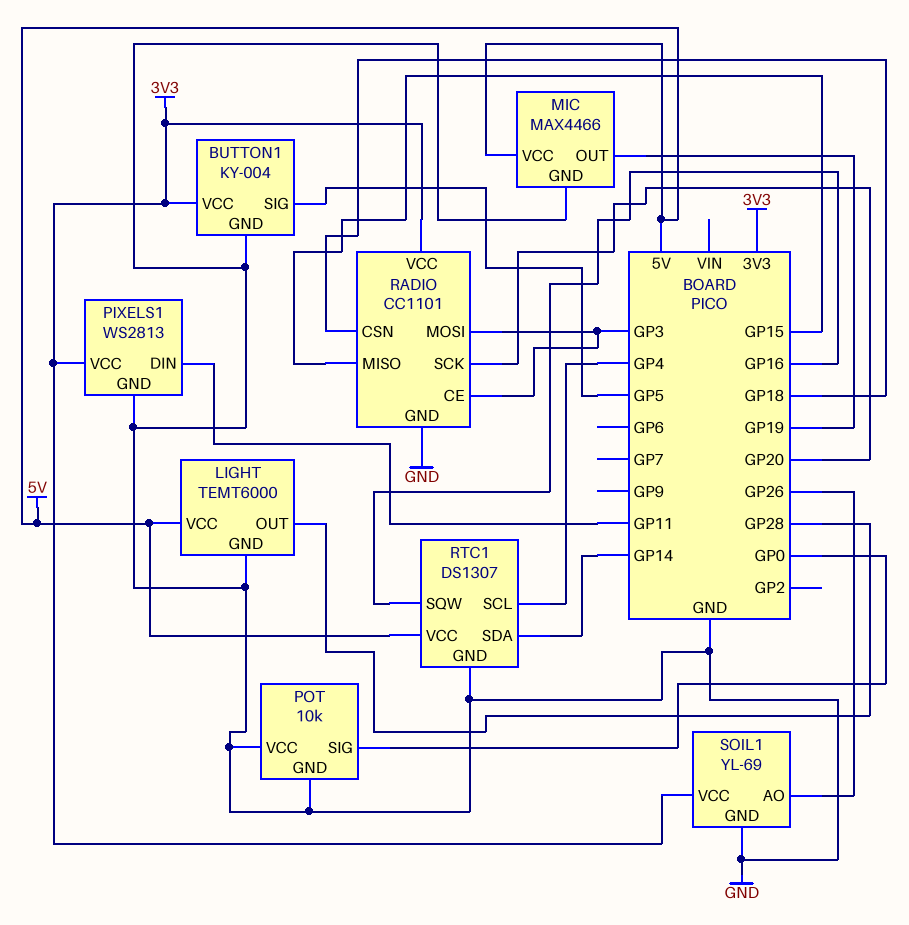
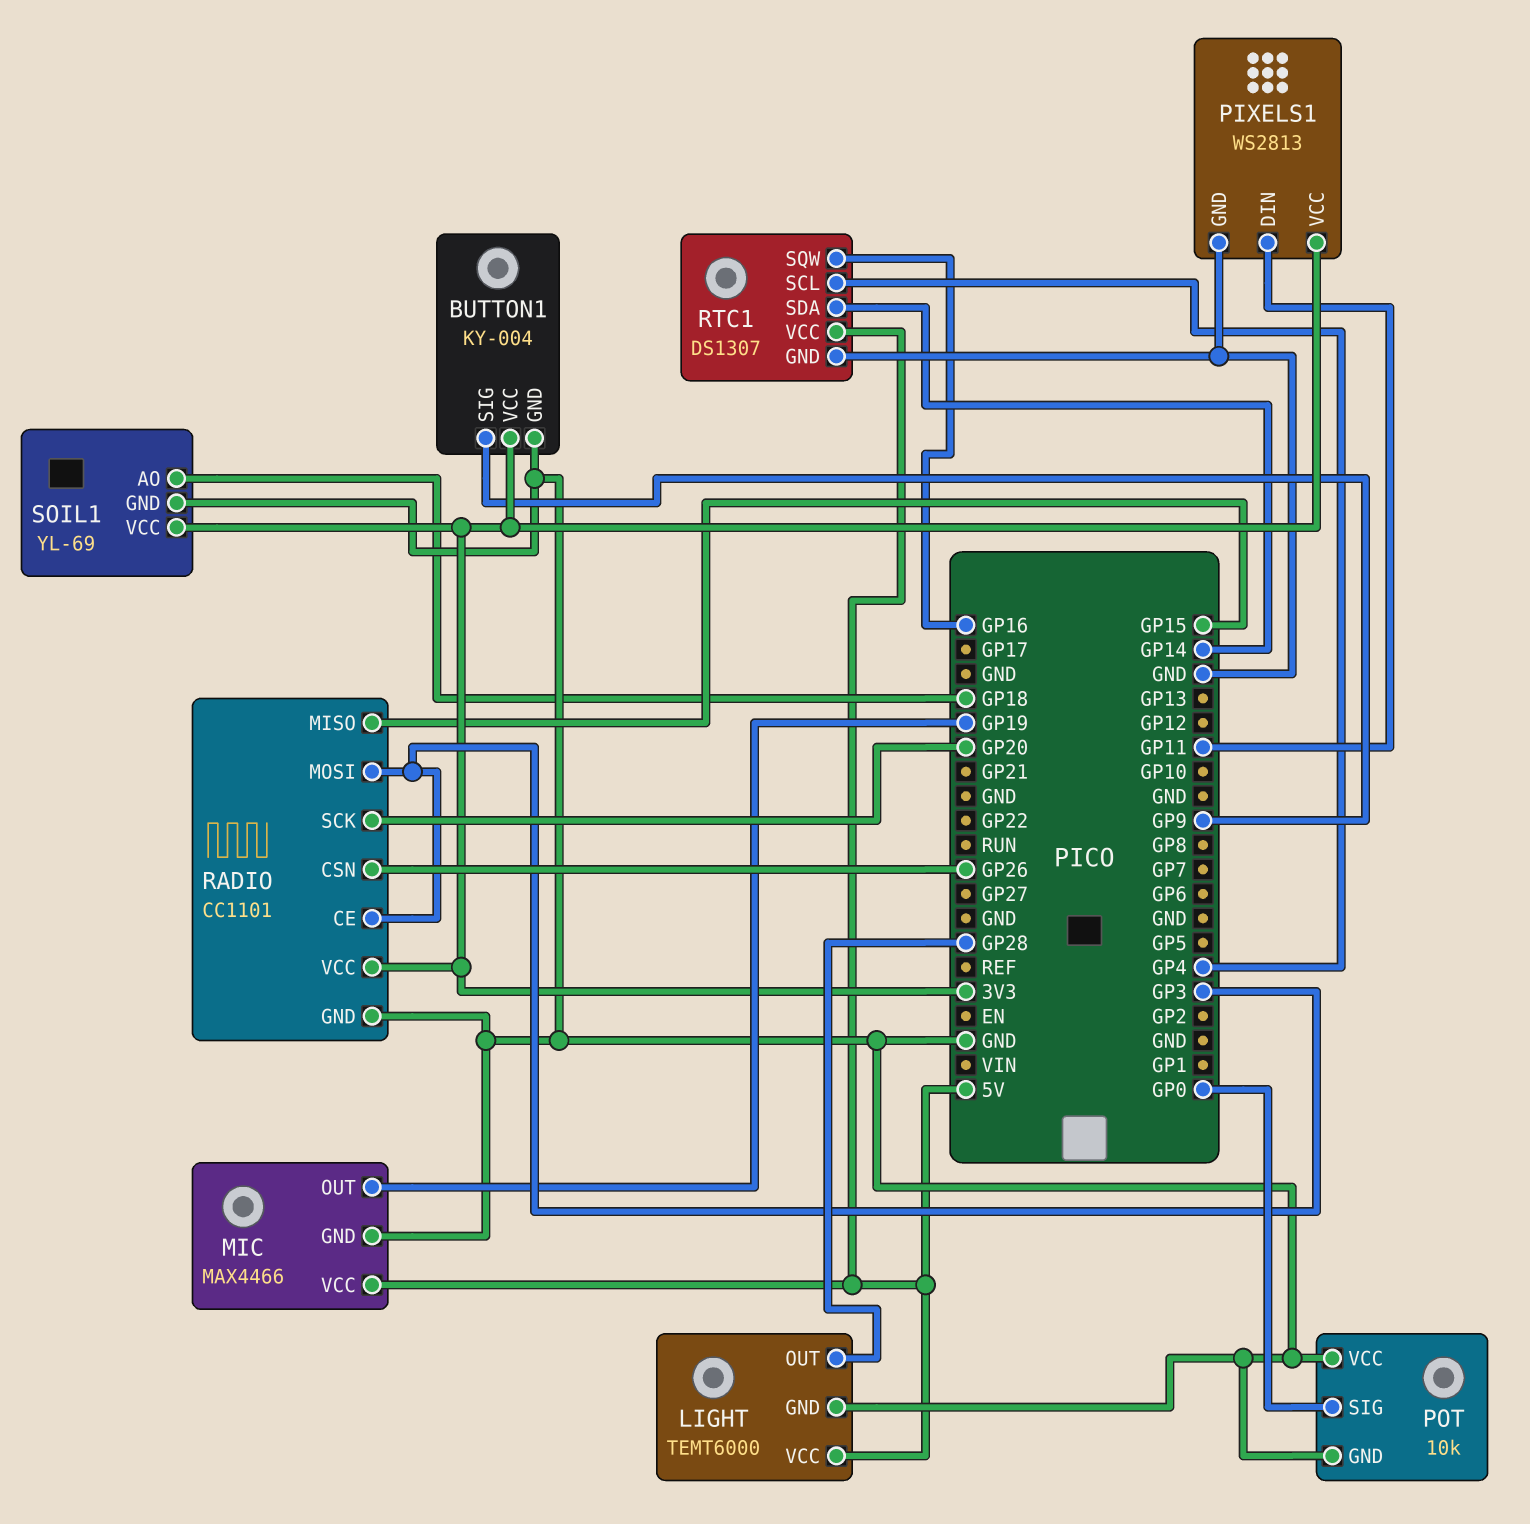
BUTTON1 pin SIG: GP5 -> GP9
RADIO pin CSN: GP18 -> GP26
SOIL1 pin AO: GP26 -> GP18

